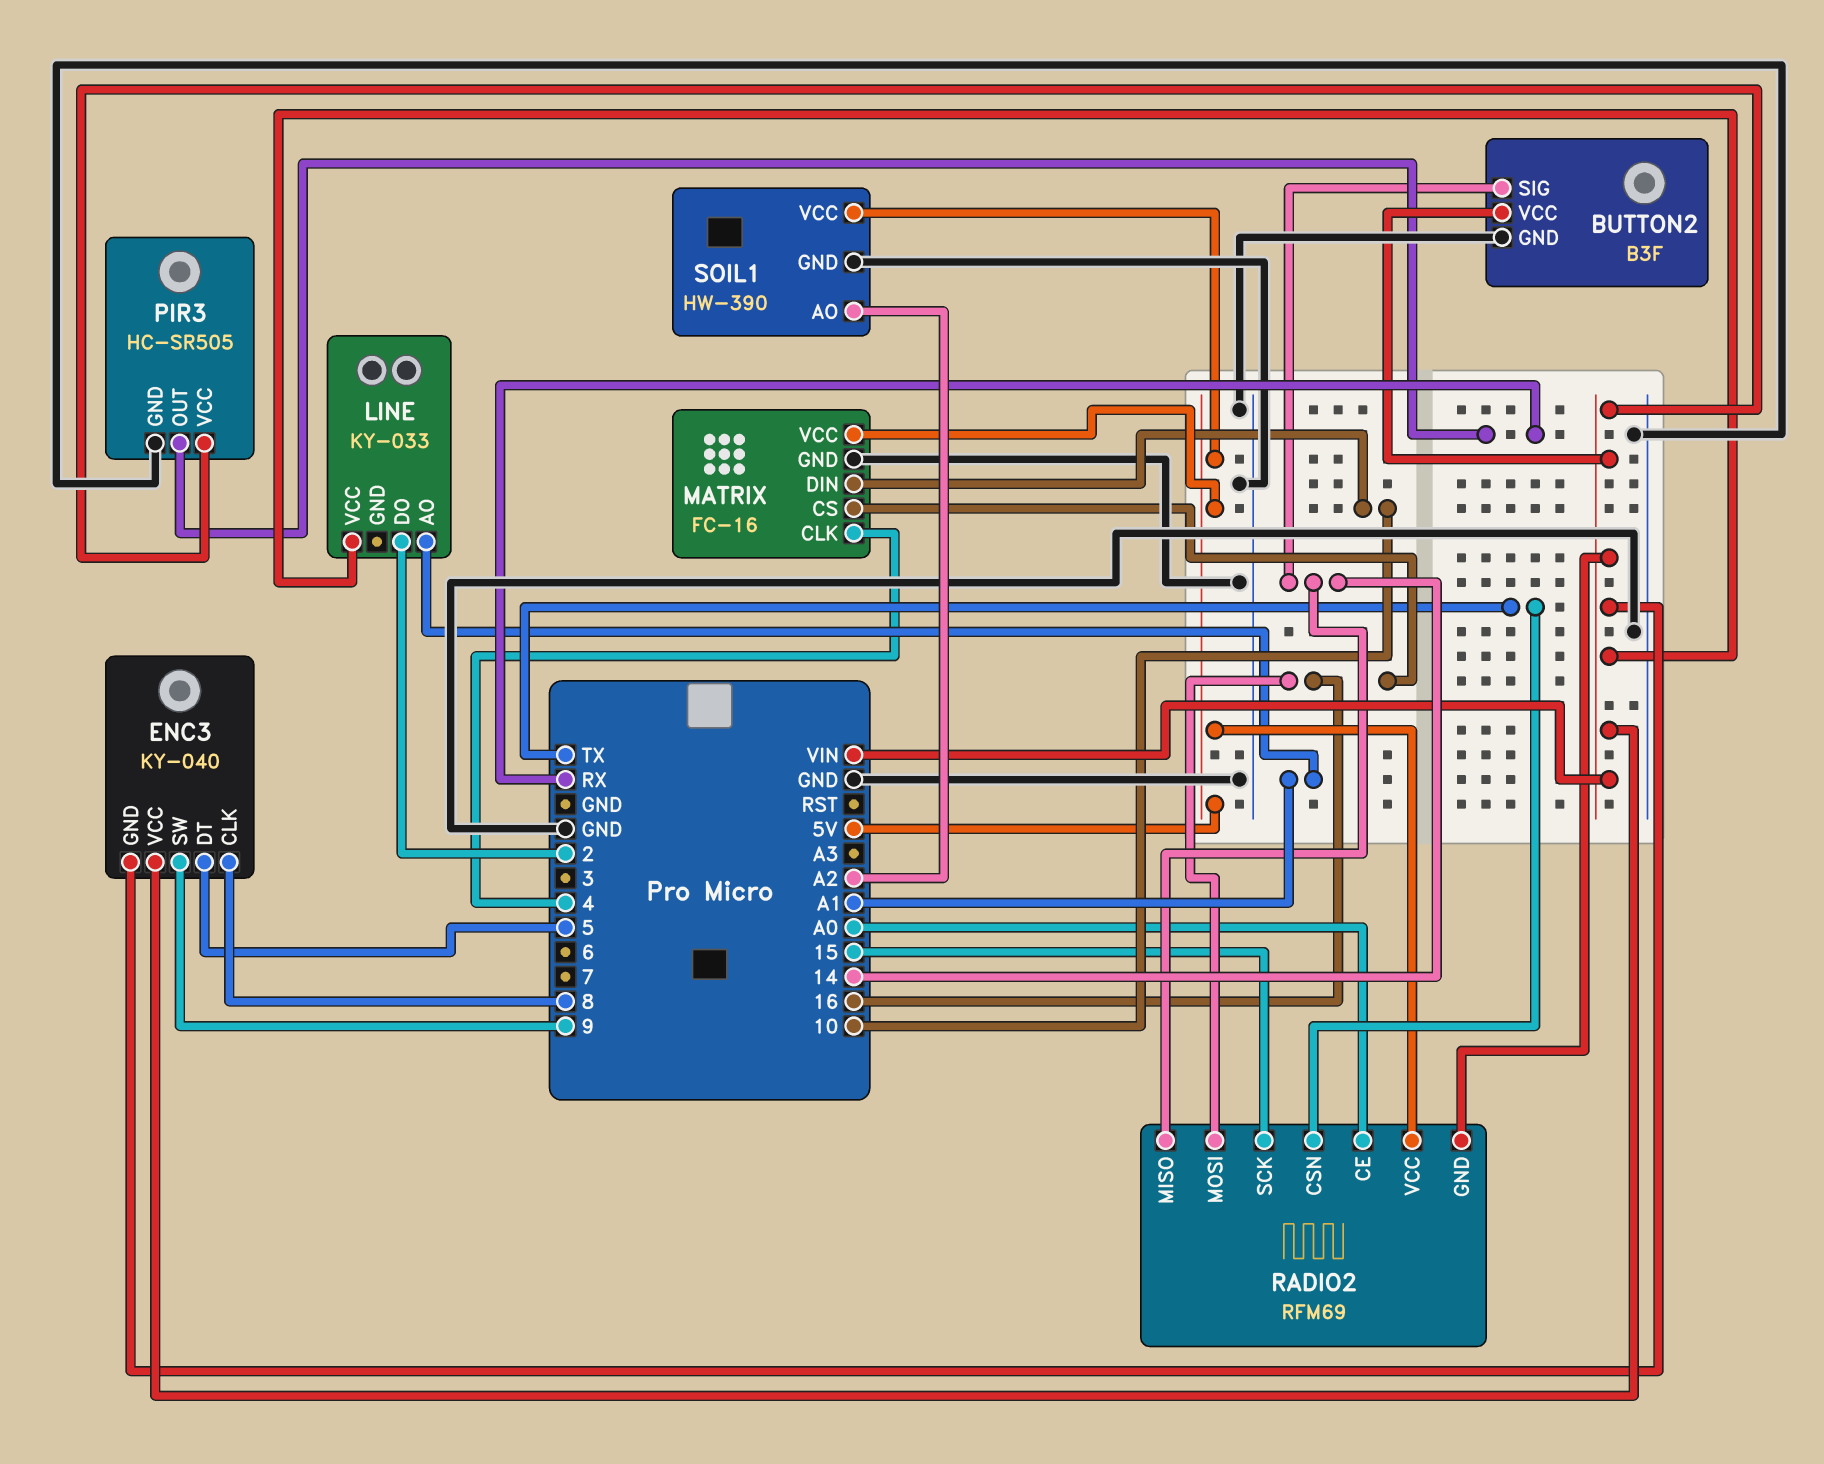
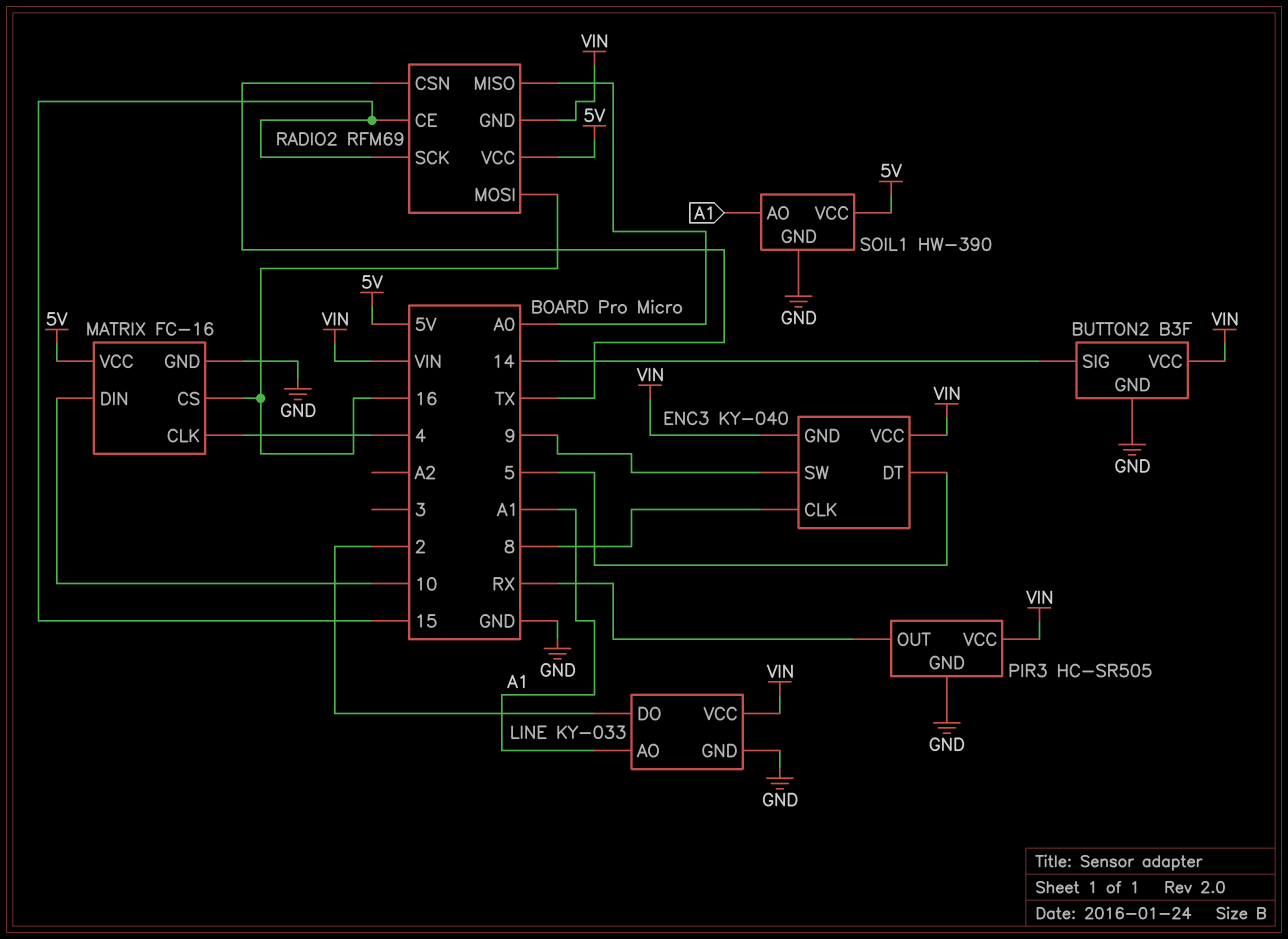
LINE pin GND: none -> GND
RADIO2 pin CE: A0 -> 15
RADIO2 pin MISO: 14 -> A0
SOIL1 pin AO: A2 -> A1

